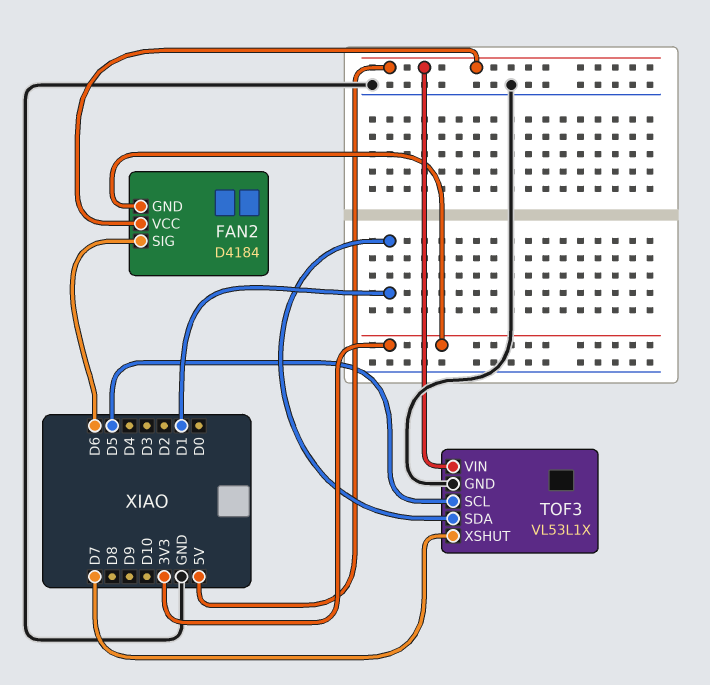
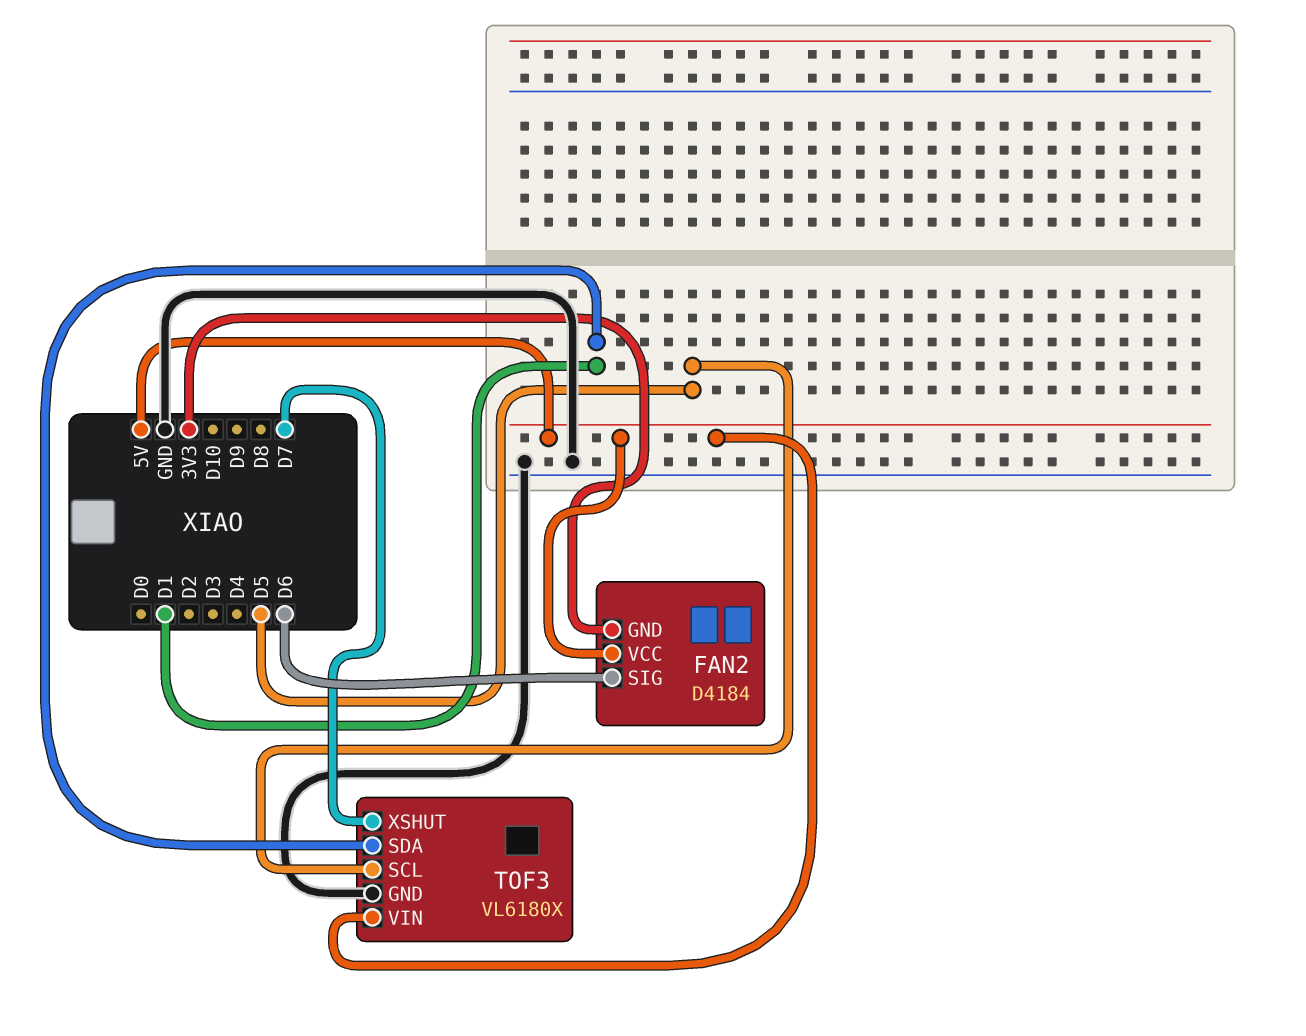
TOF3: VL53L1X -> VL6180X

